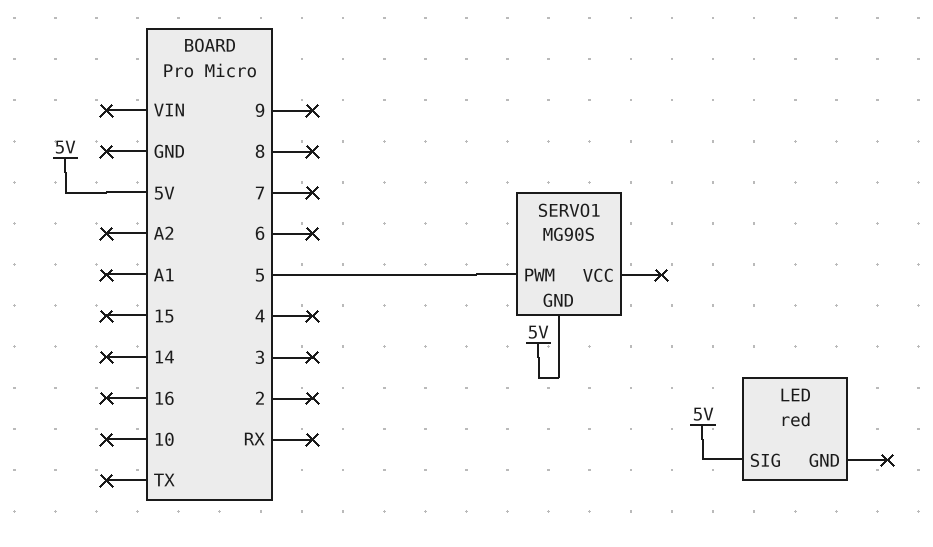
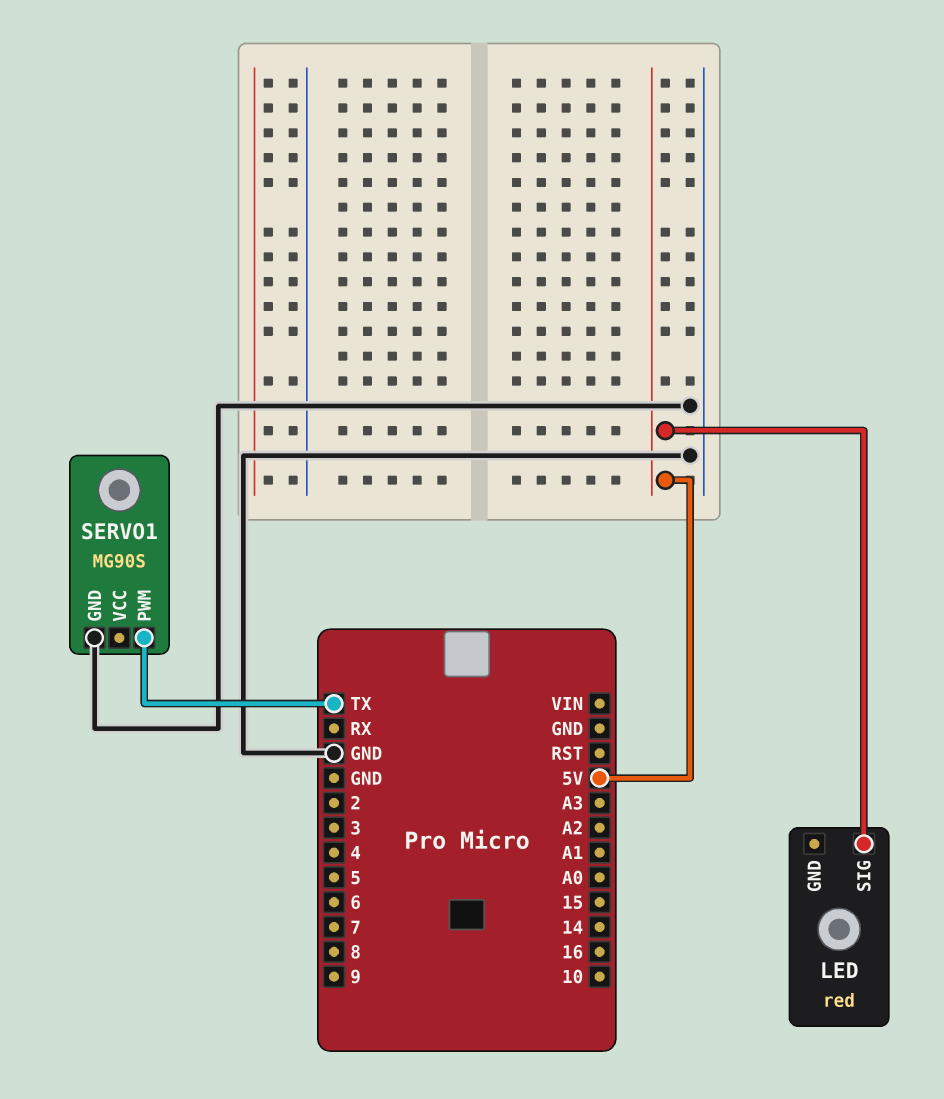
SERVO1 pin GND: 5V -> GND
SERVO1 pin PWM: 5 -> TX

